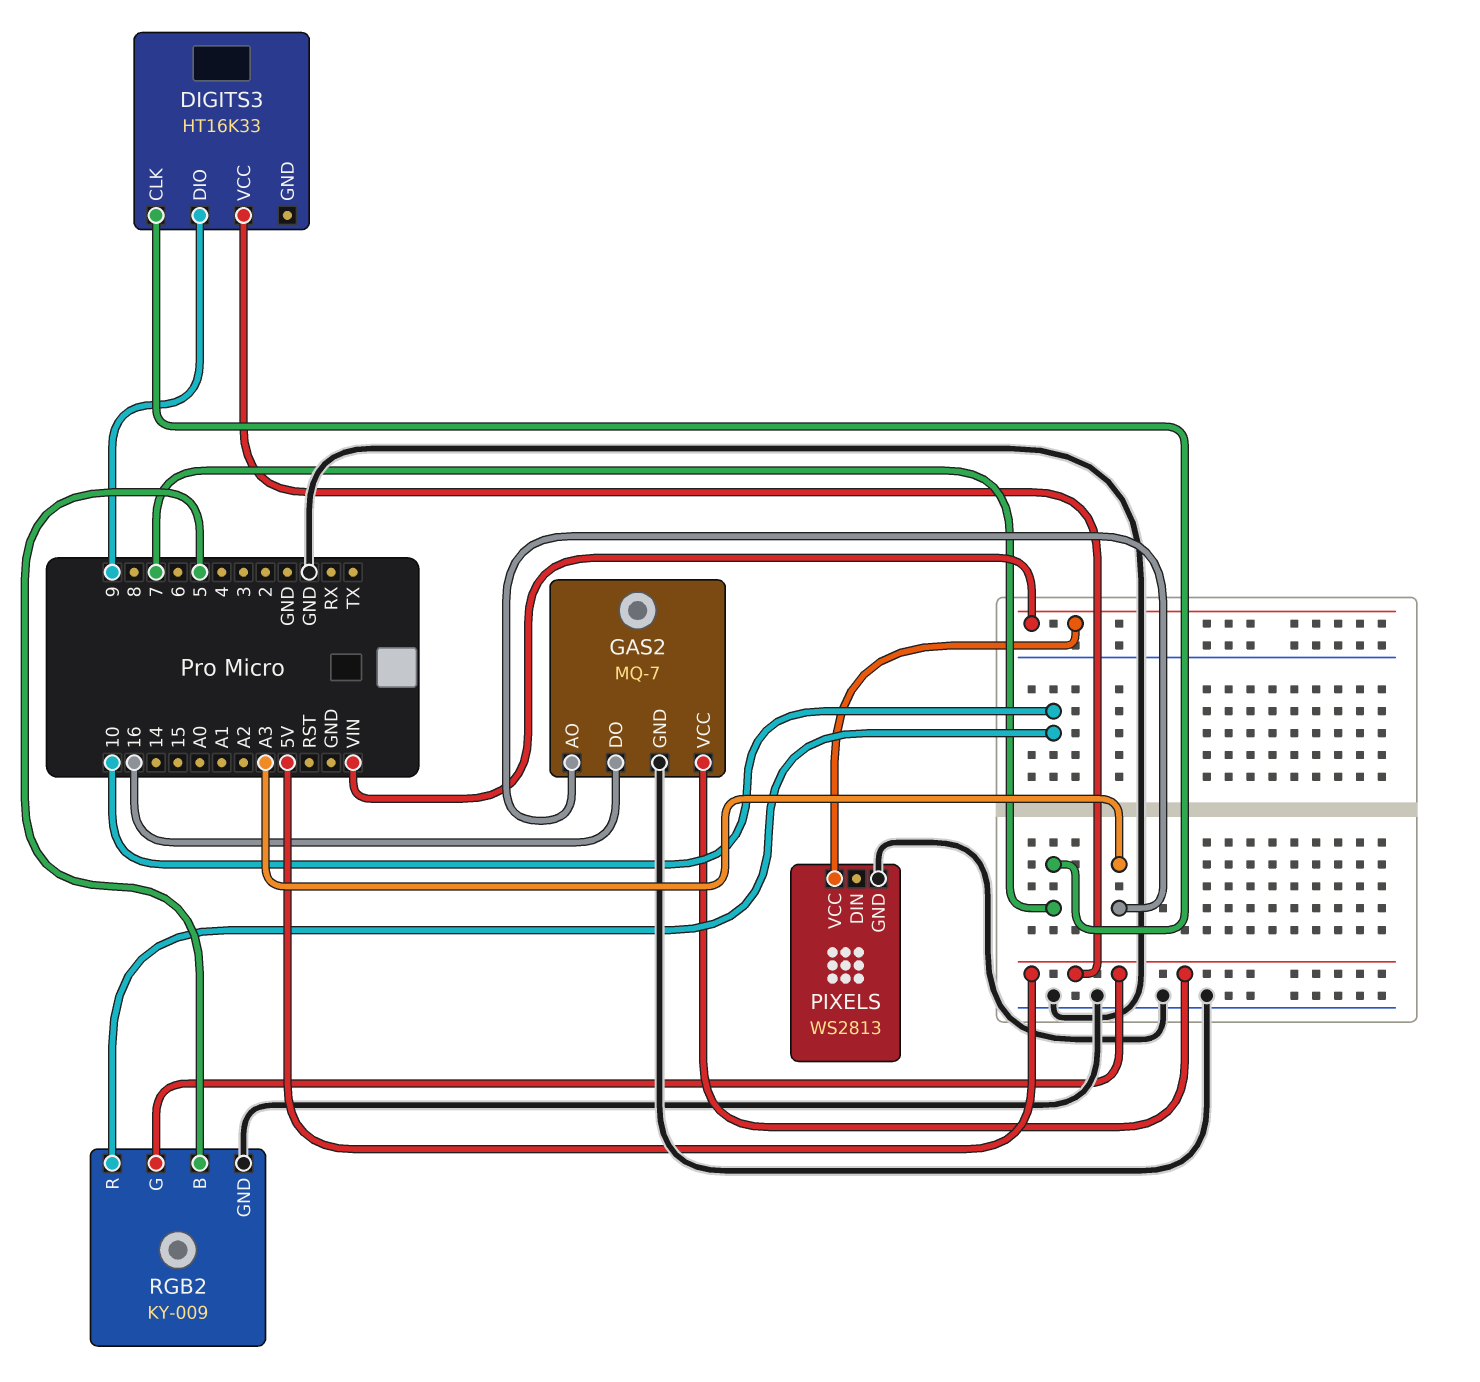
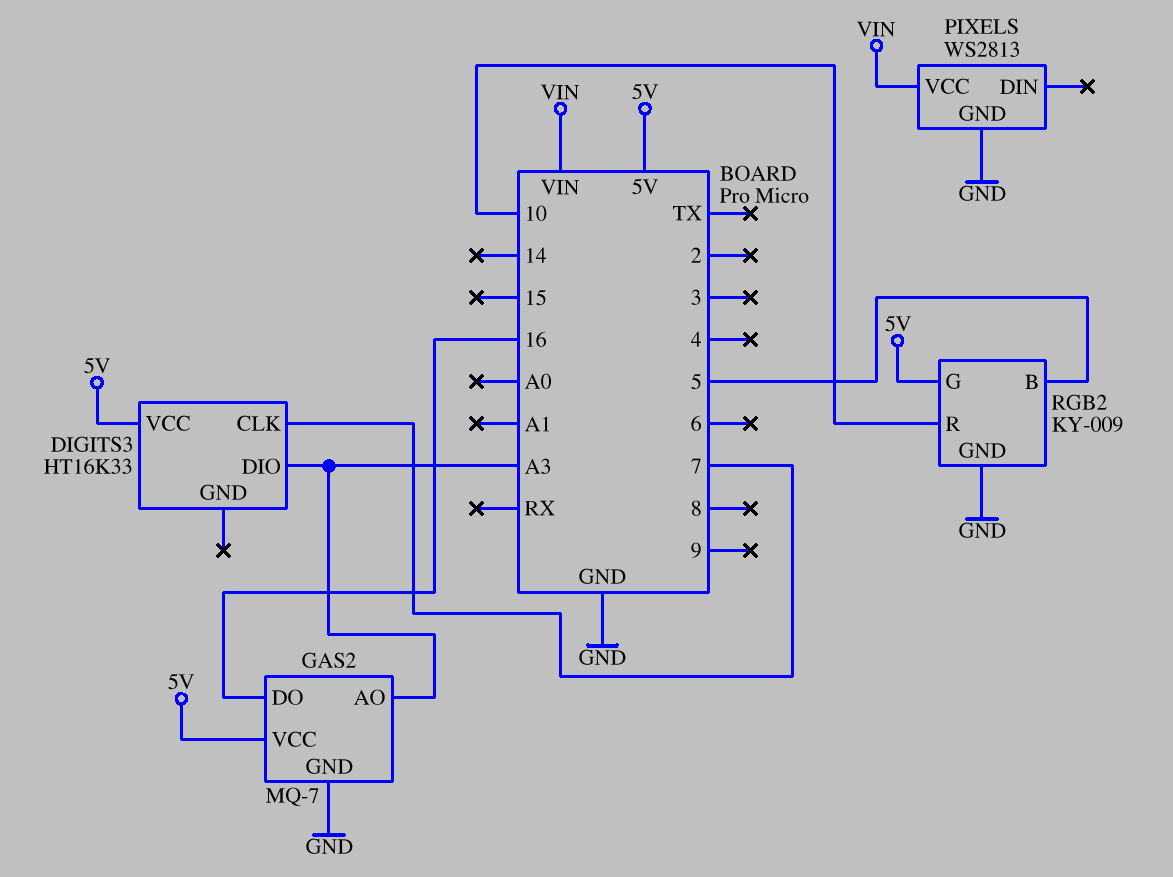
DIGITS3 pin DIO: 9 -> A3

